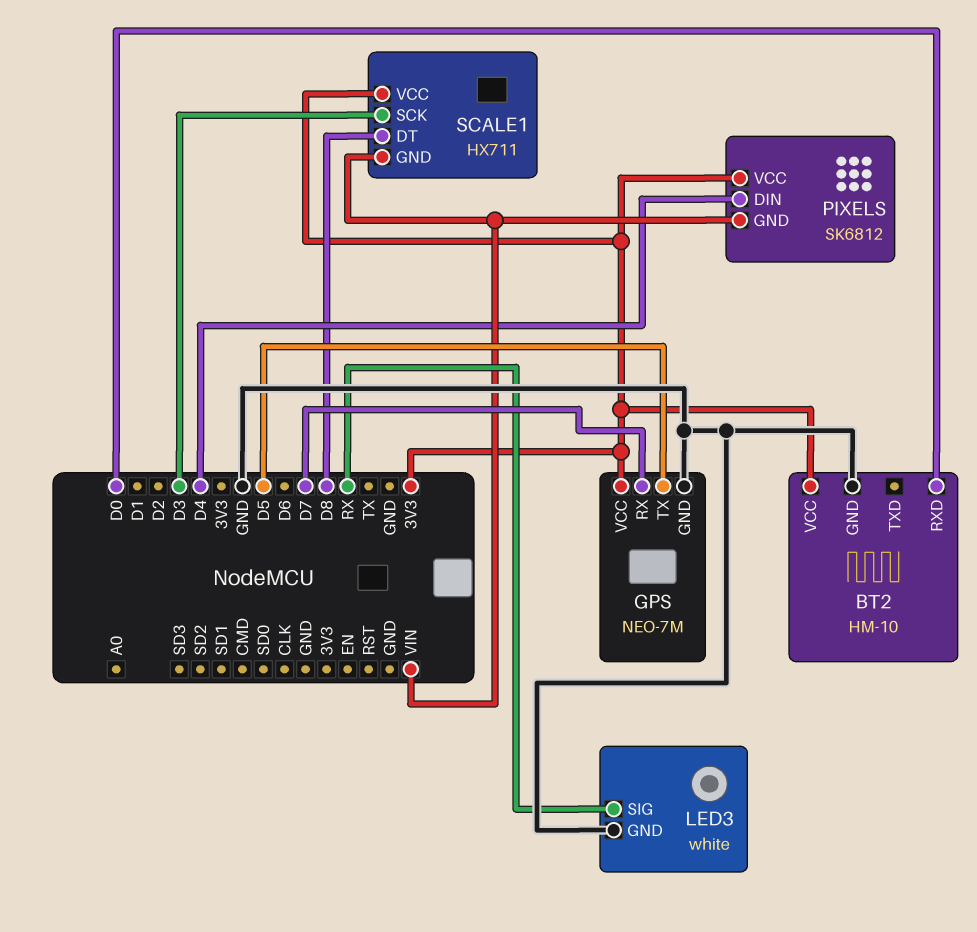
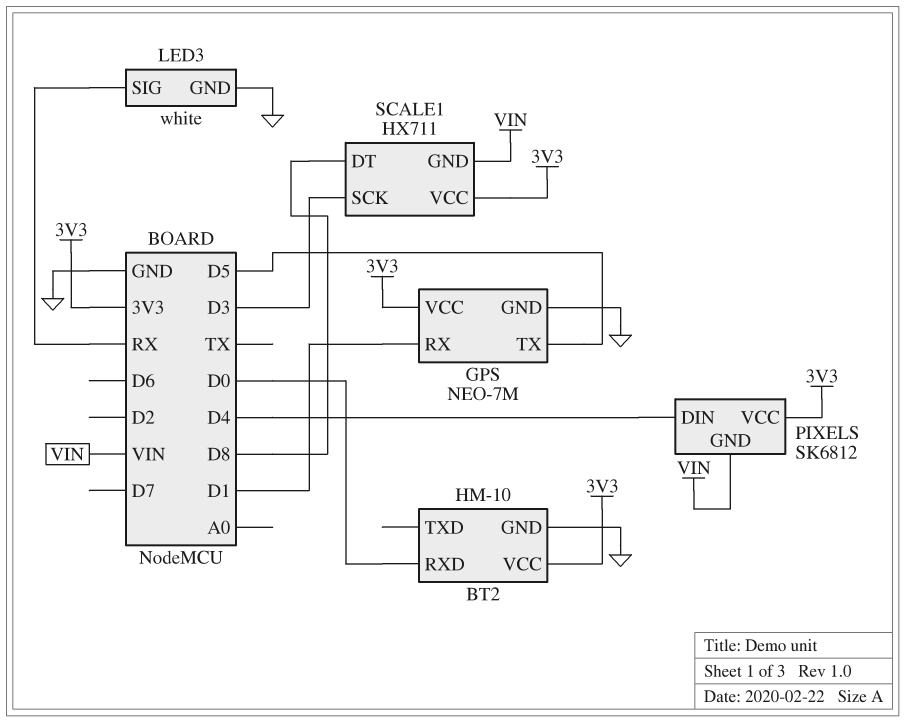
GPS pin RX: D7 -> D1

